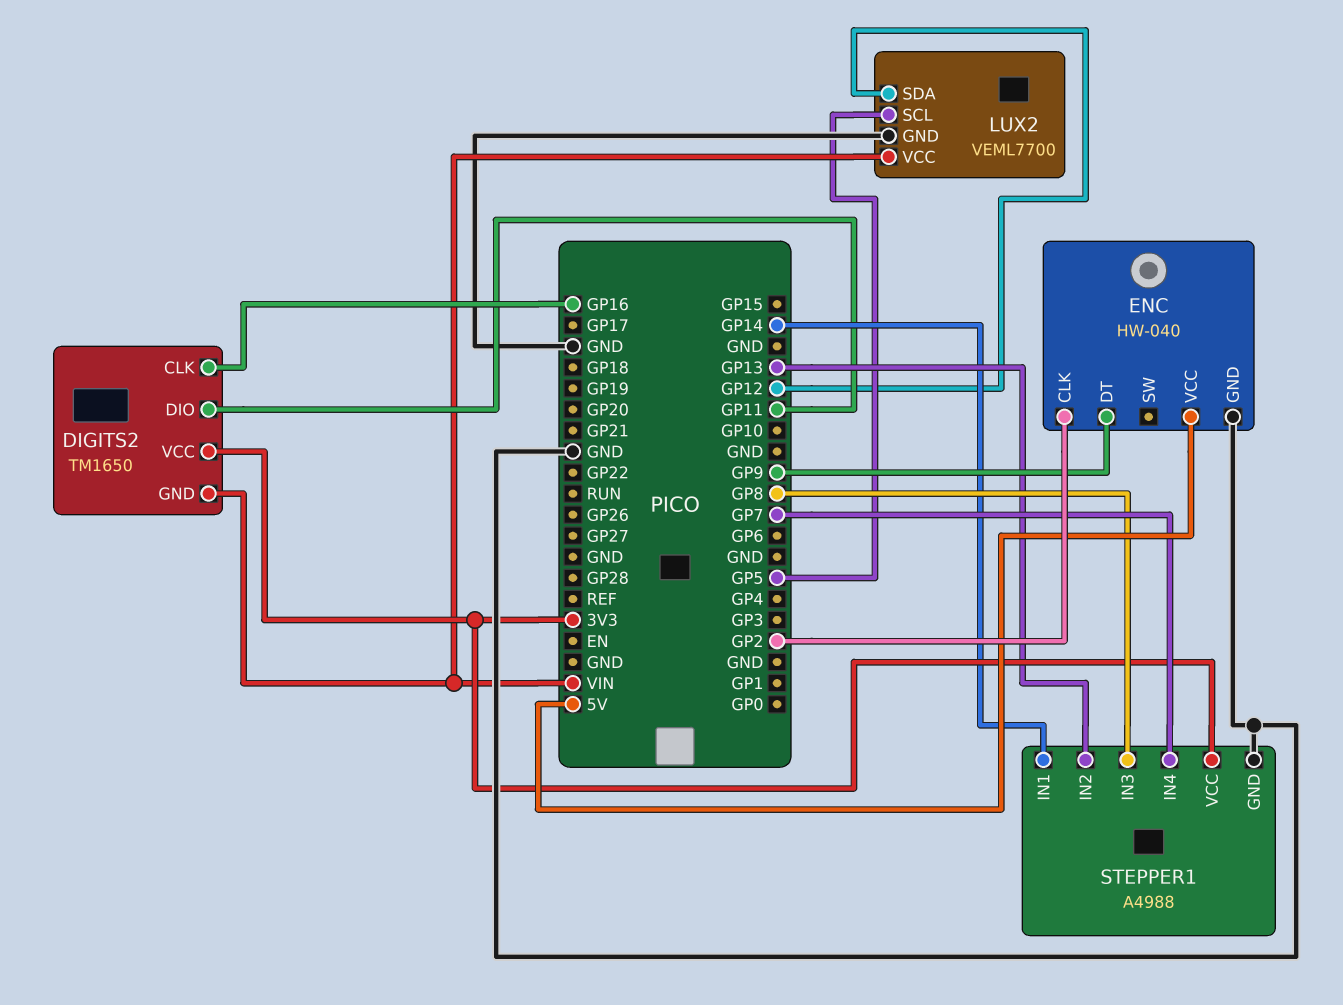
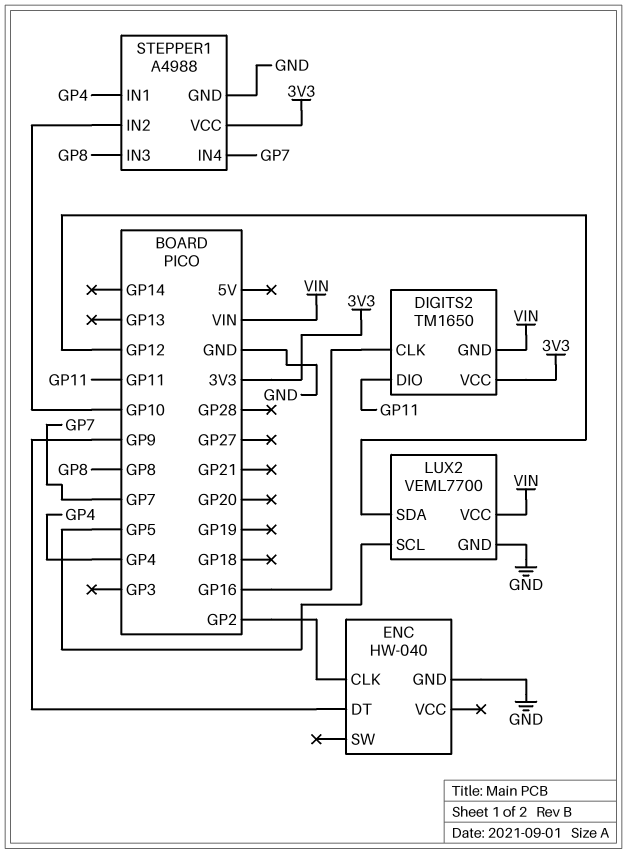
ENC pin VCC: 5V -> none
STEPPER1 pin IN1: GP14 -> GP4
STEPPER1 pin IN2: GP13 -> GP10

